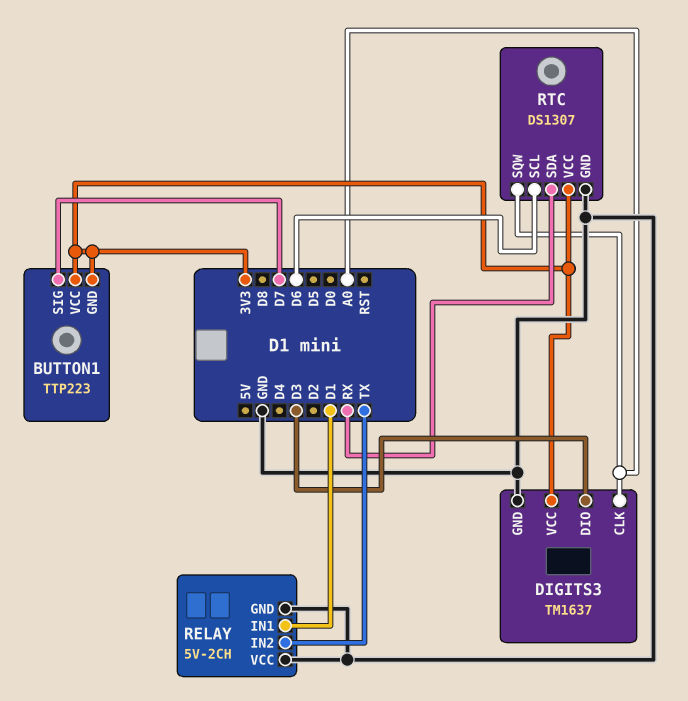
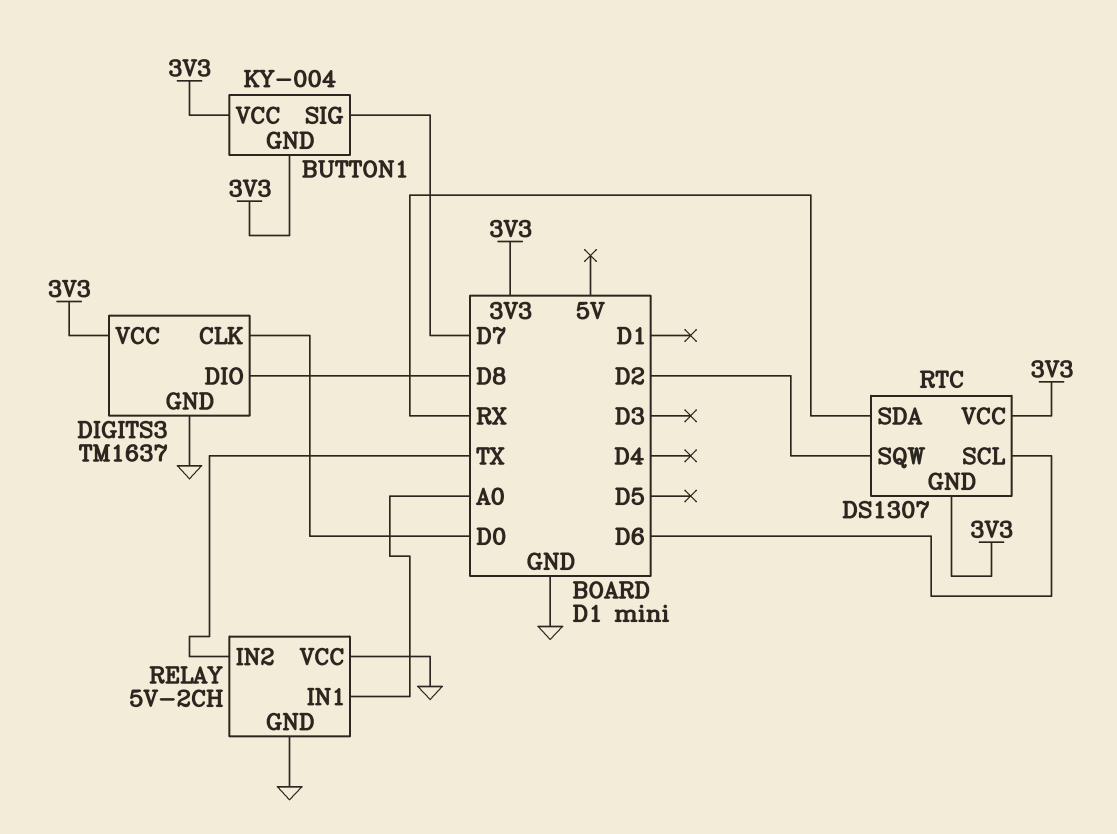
BUTTON1: TTP223 -> KY-004
DIGITS3 pin CLK: A0 -> D0
DIGITS3 pin DIO: D3 -> D8
RELAY pin IN1: D1 -> A0
RTC pin GND: GND -> 3V3
RTC pin SQW: A0 -> D2

